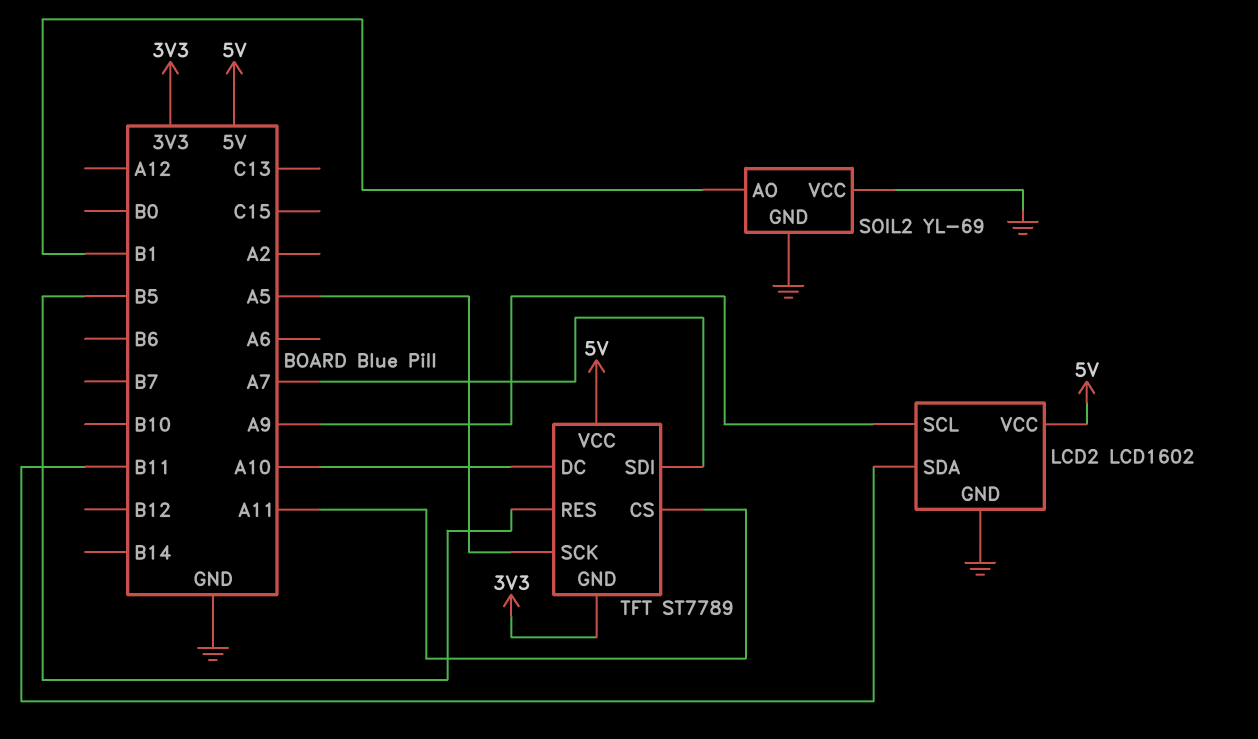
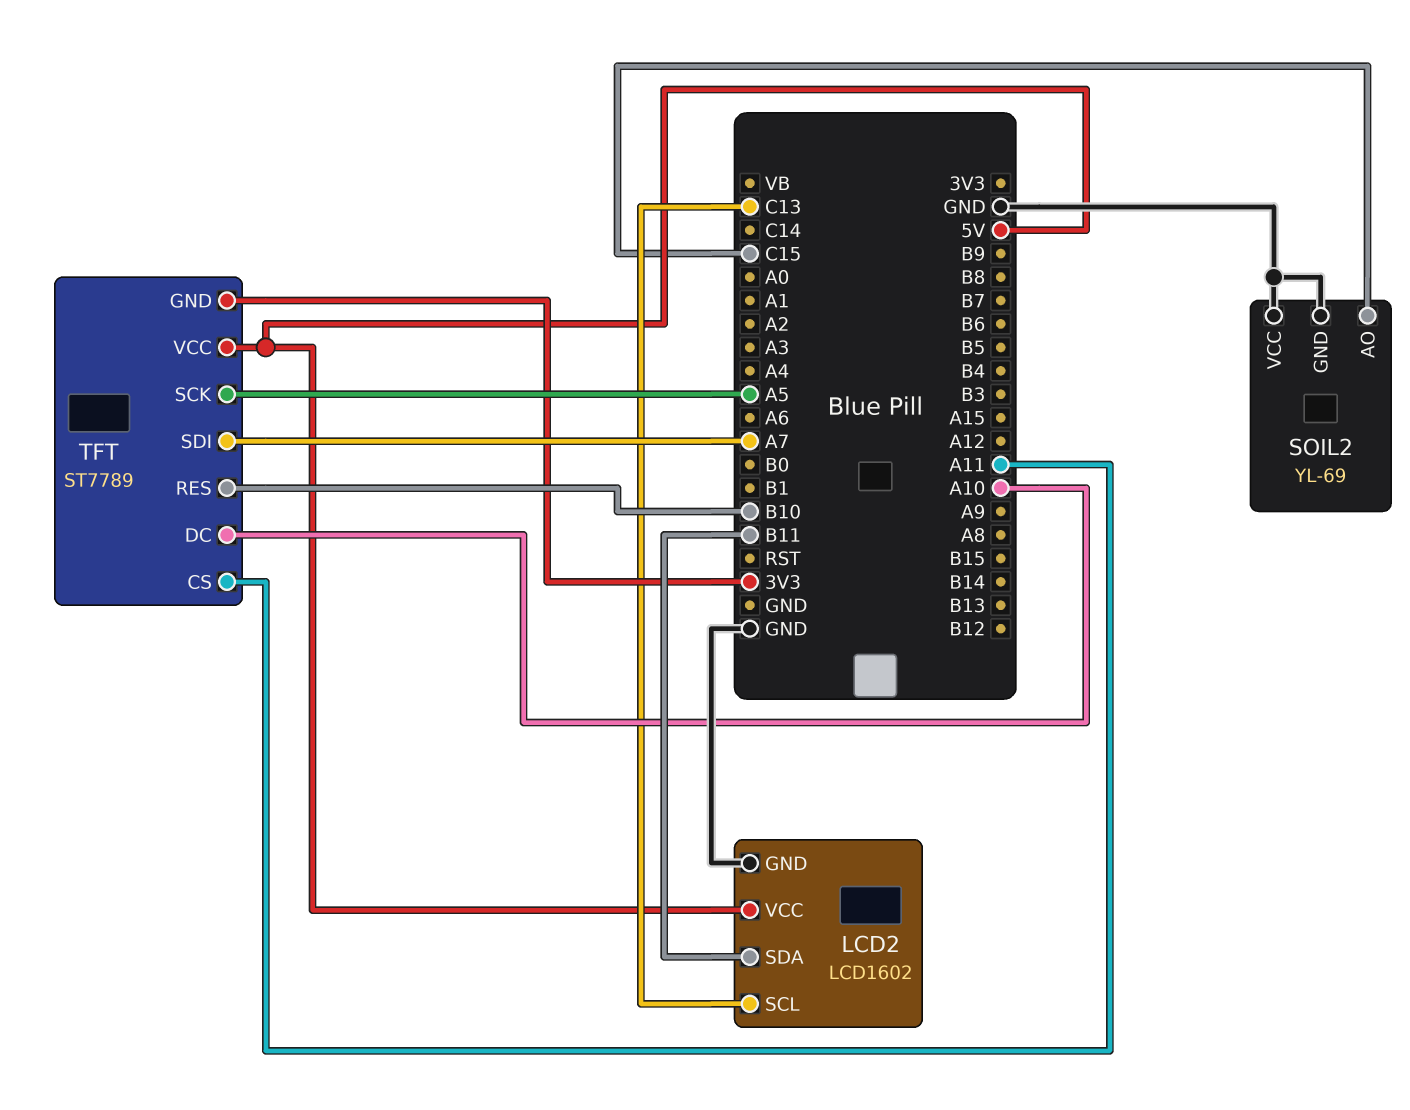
LCD2 pin SCL: A9 -> C13
SOIL2 pin AO: B1 -> C15
TFT pin RES: B5 -> B10

